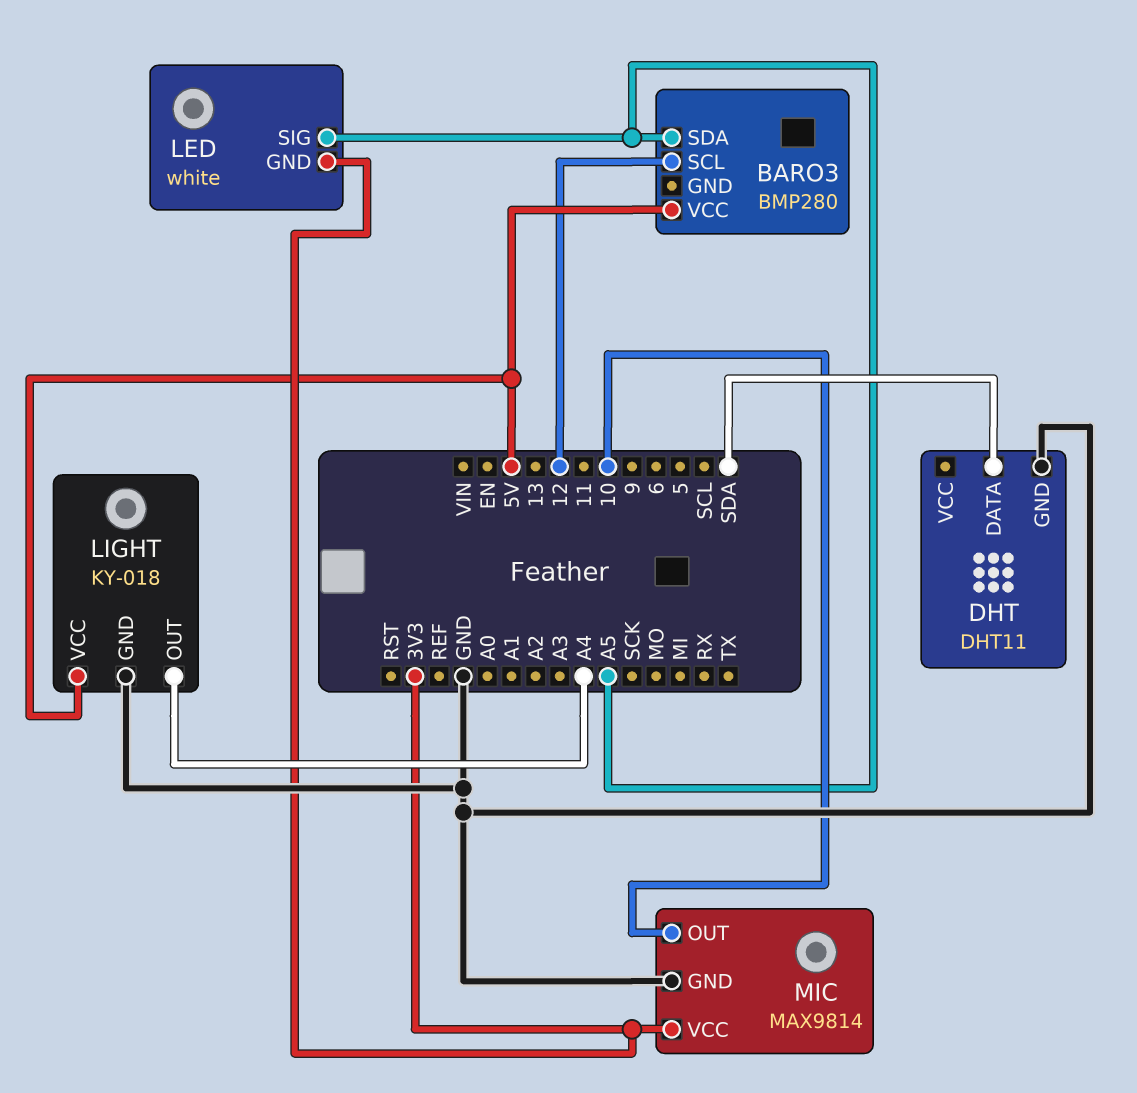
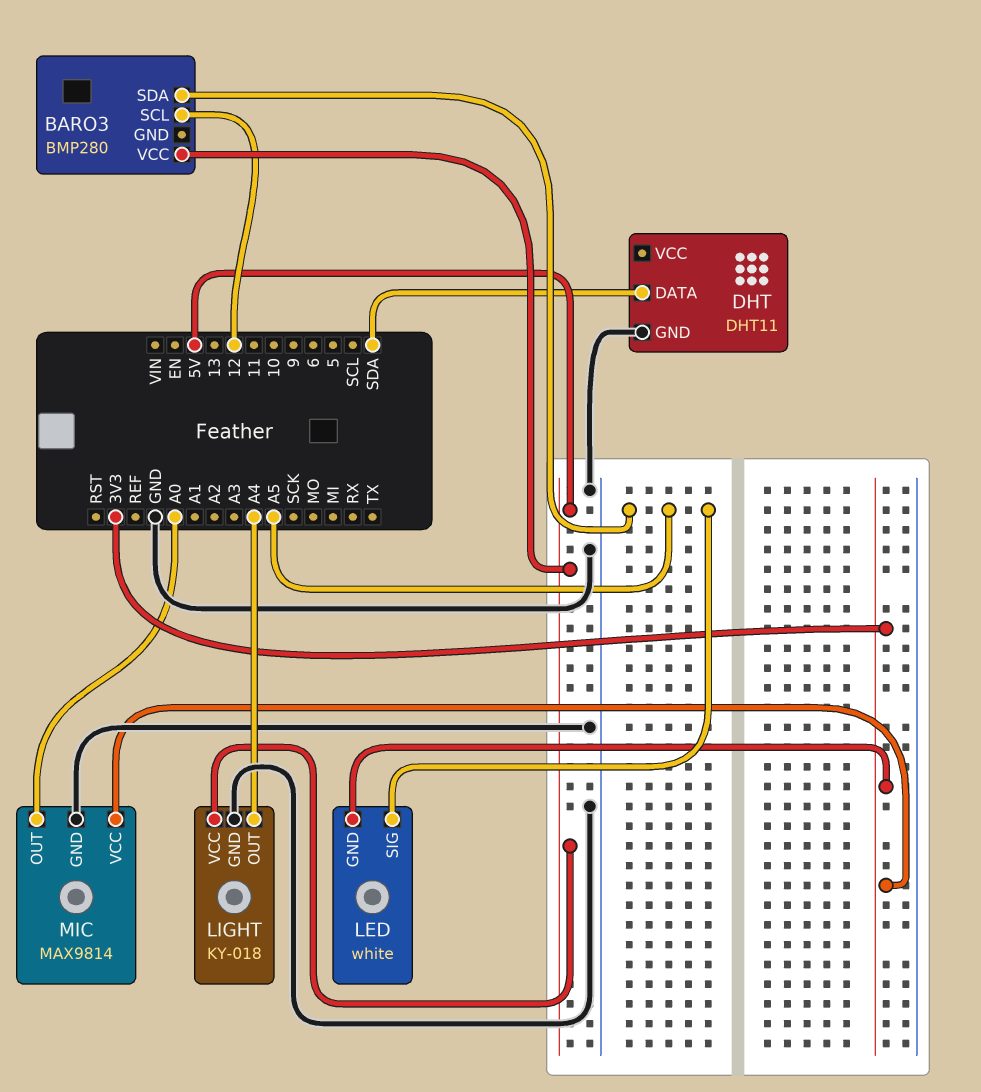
MIC pin OUT: 10 -> A0

